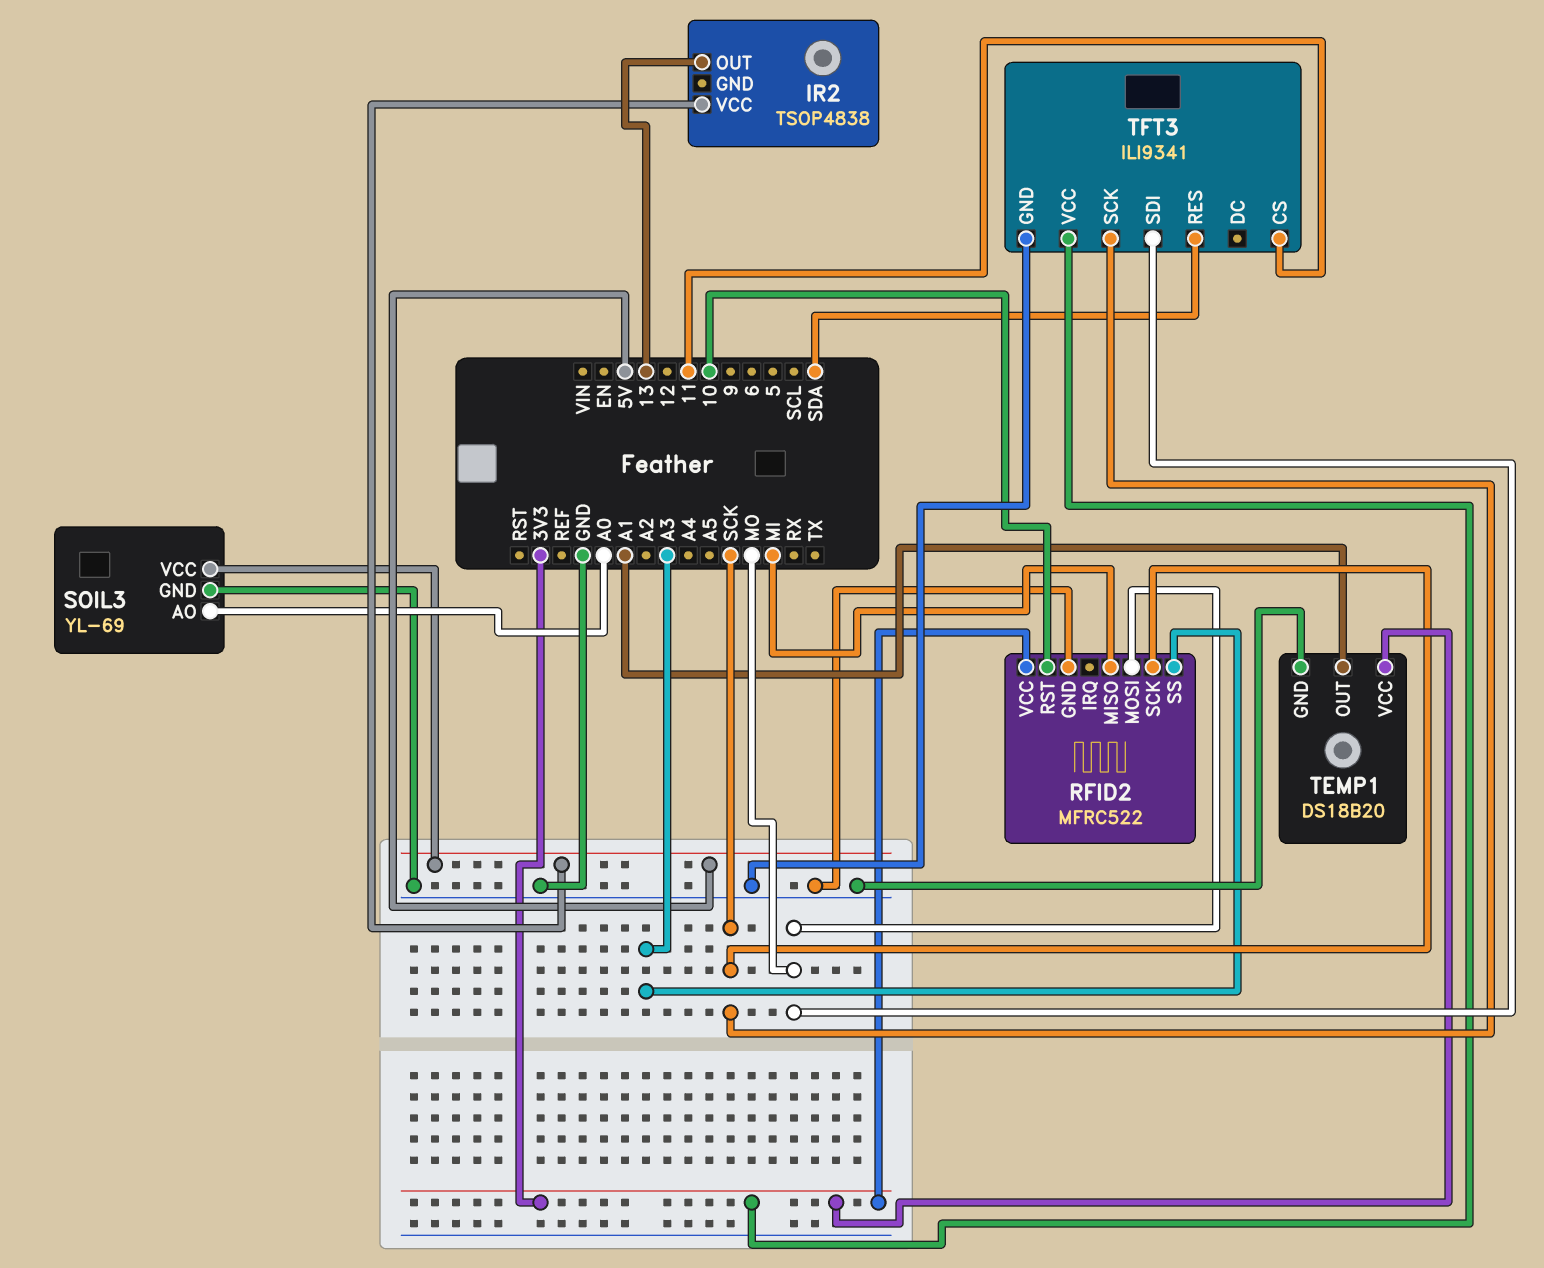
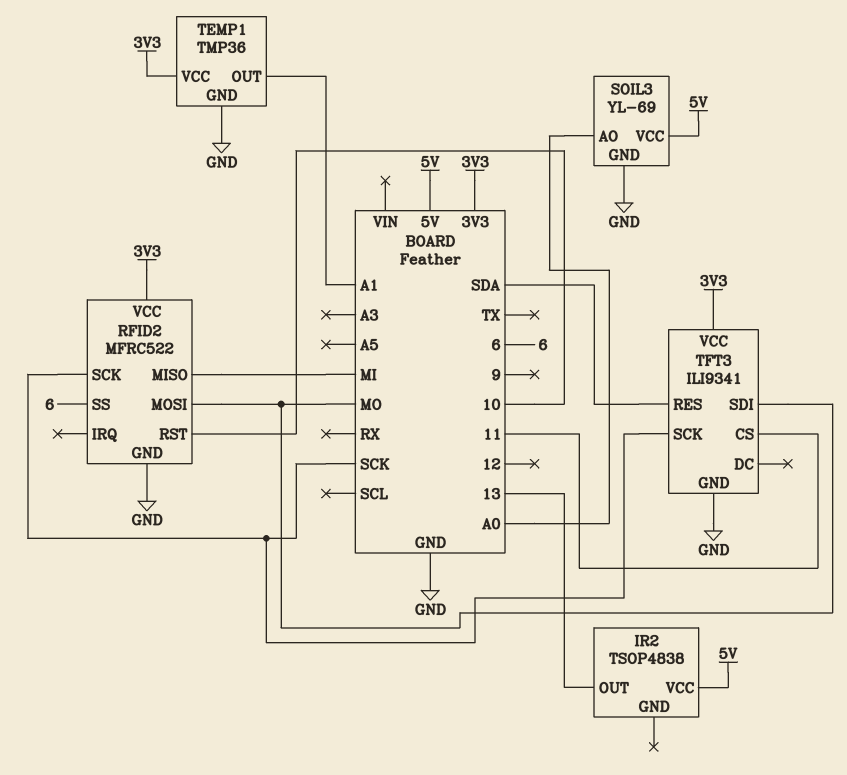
RFID2 pin SS: A3 -> 6
TEMP1: DS18B20 -> TMP36

